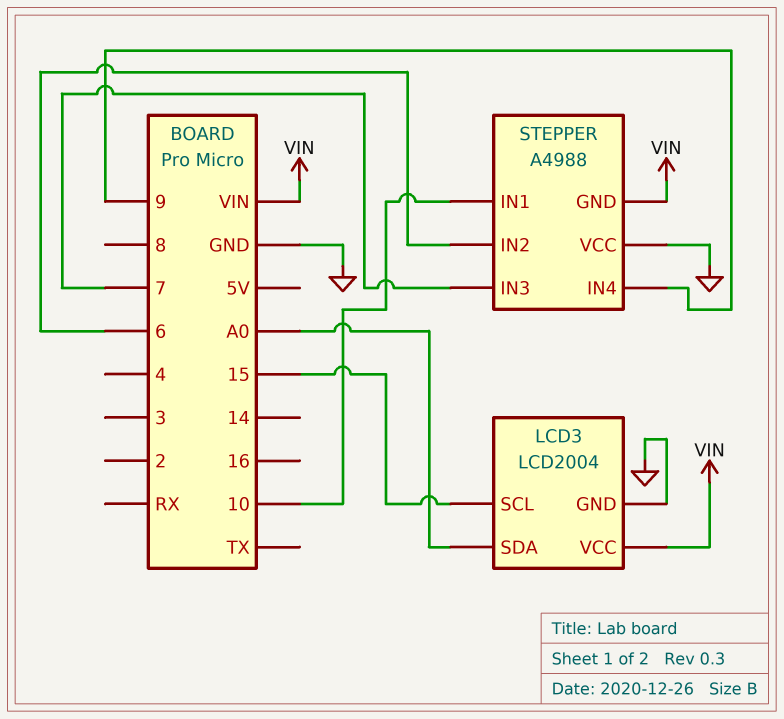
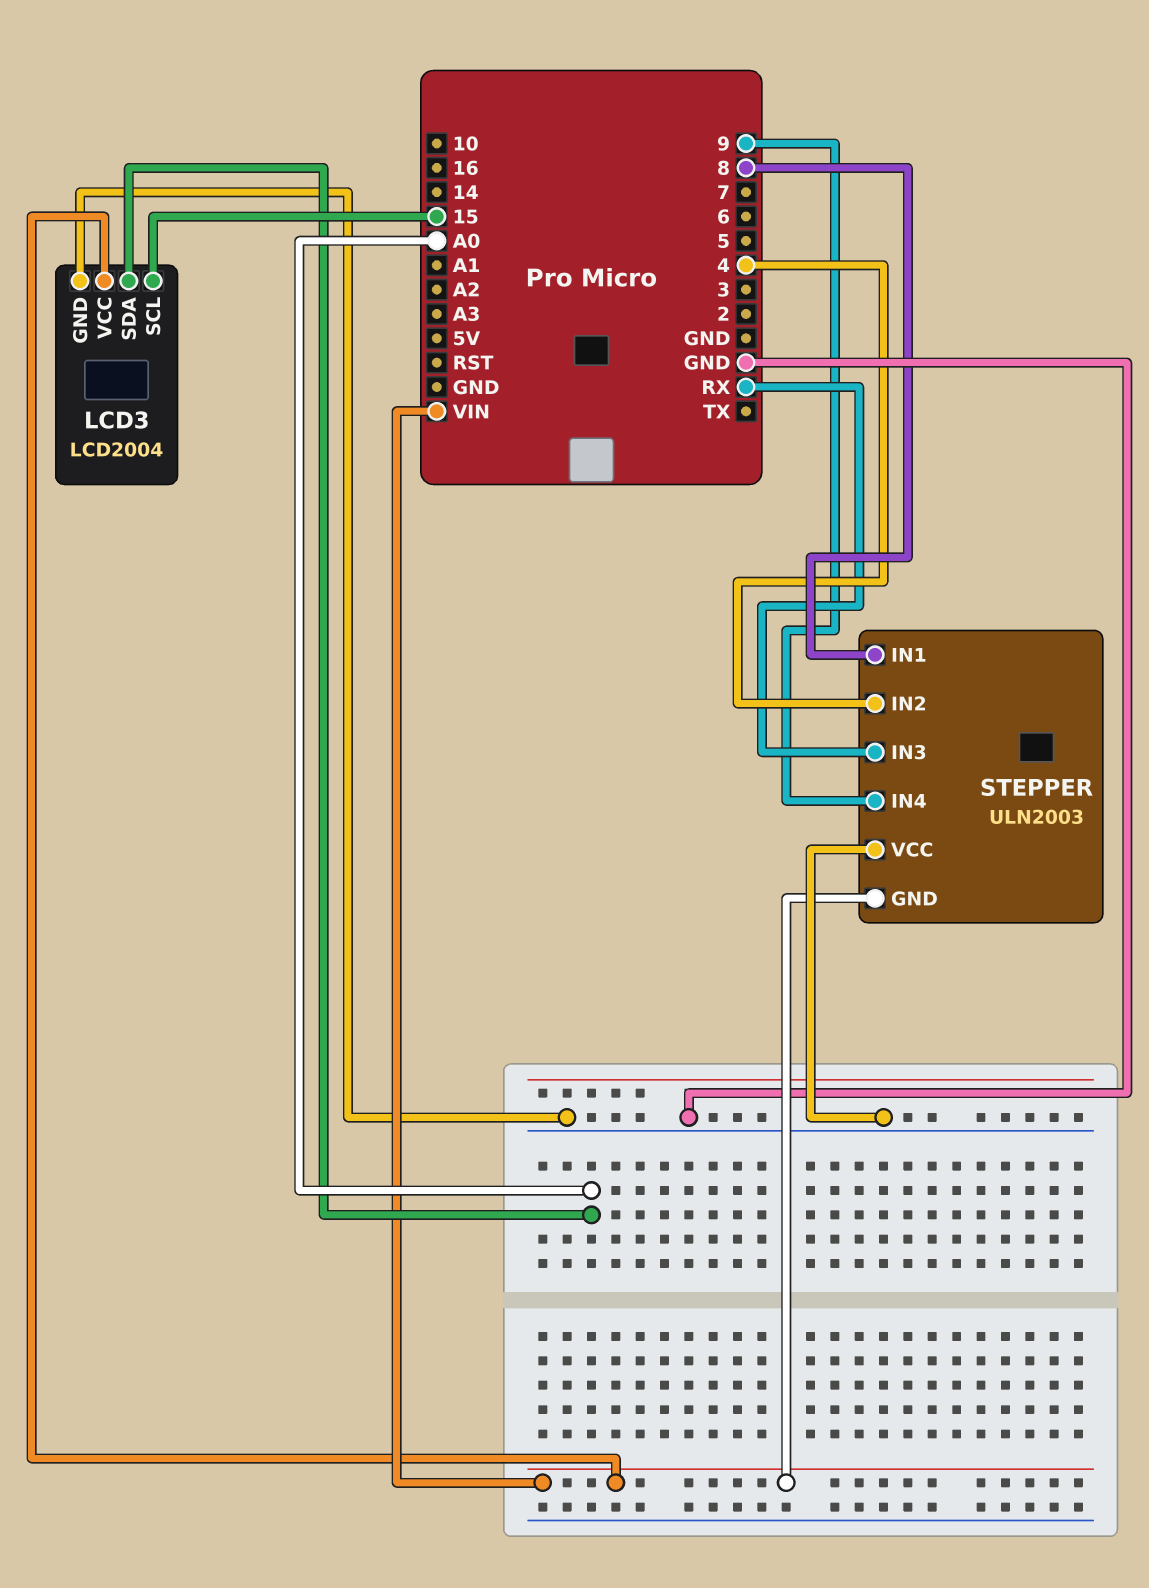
STEPPER: A4988 -> ULN2003
STEPPER pin IN1: 10 -> 8
STEPPER pin IN2: 6 -> 4
STEPPER pin IN3: 7 -> RX

